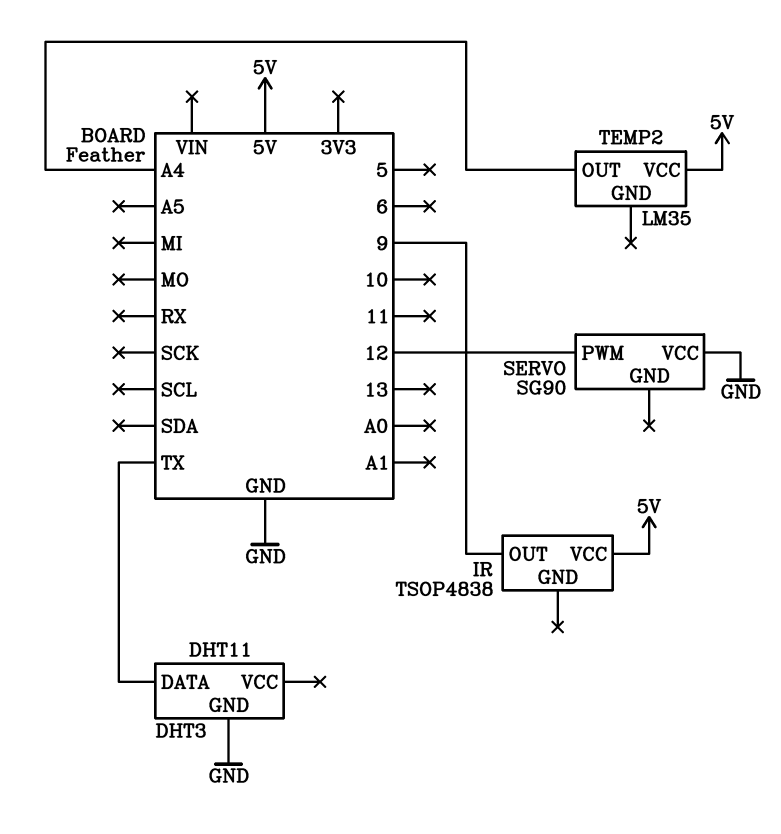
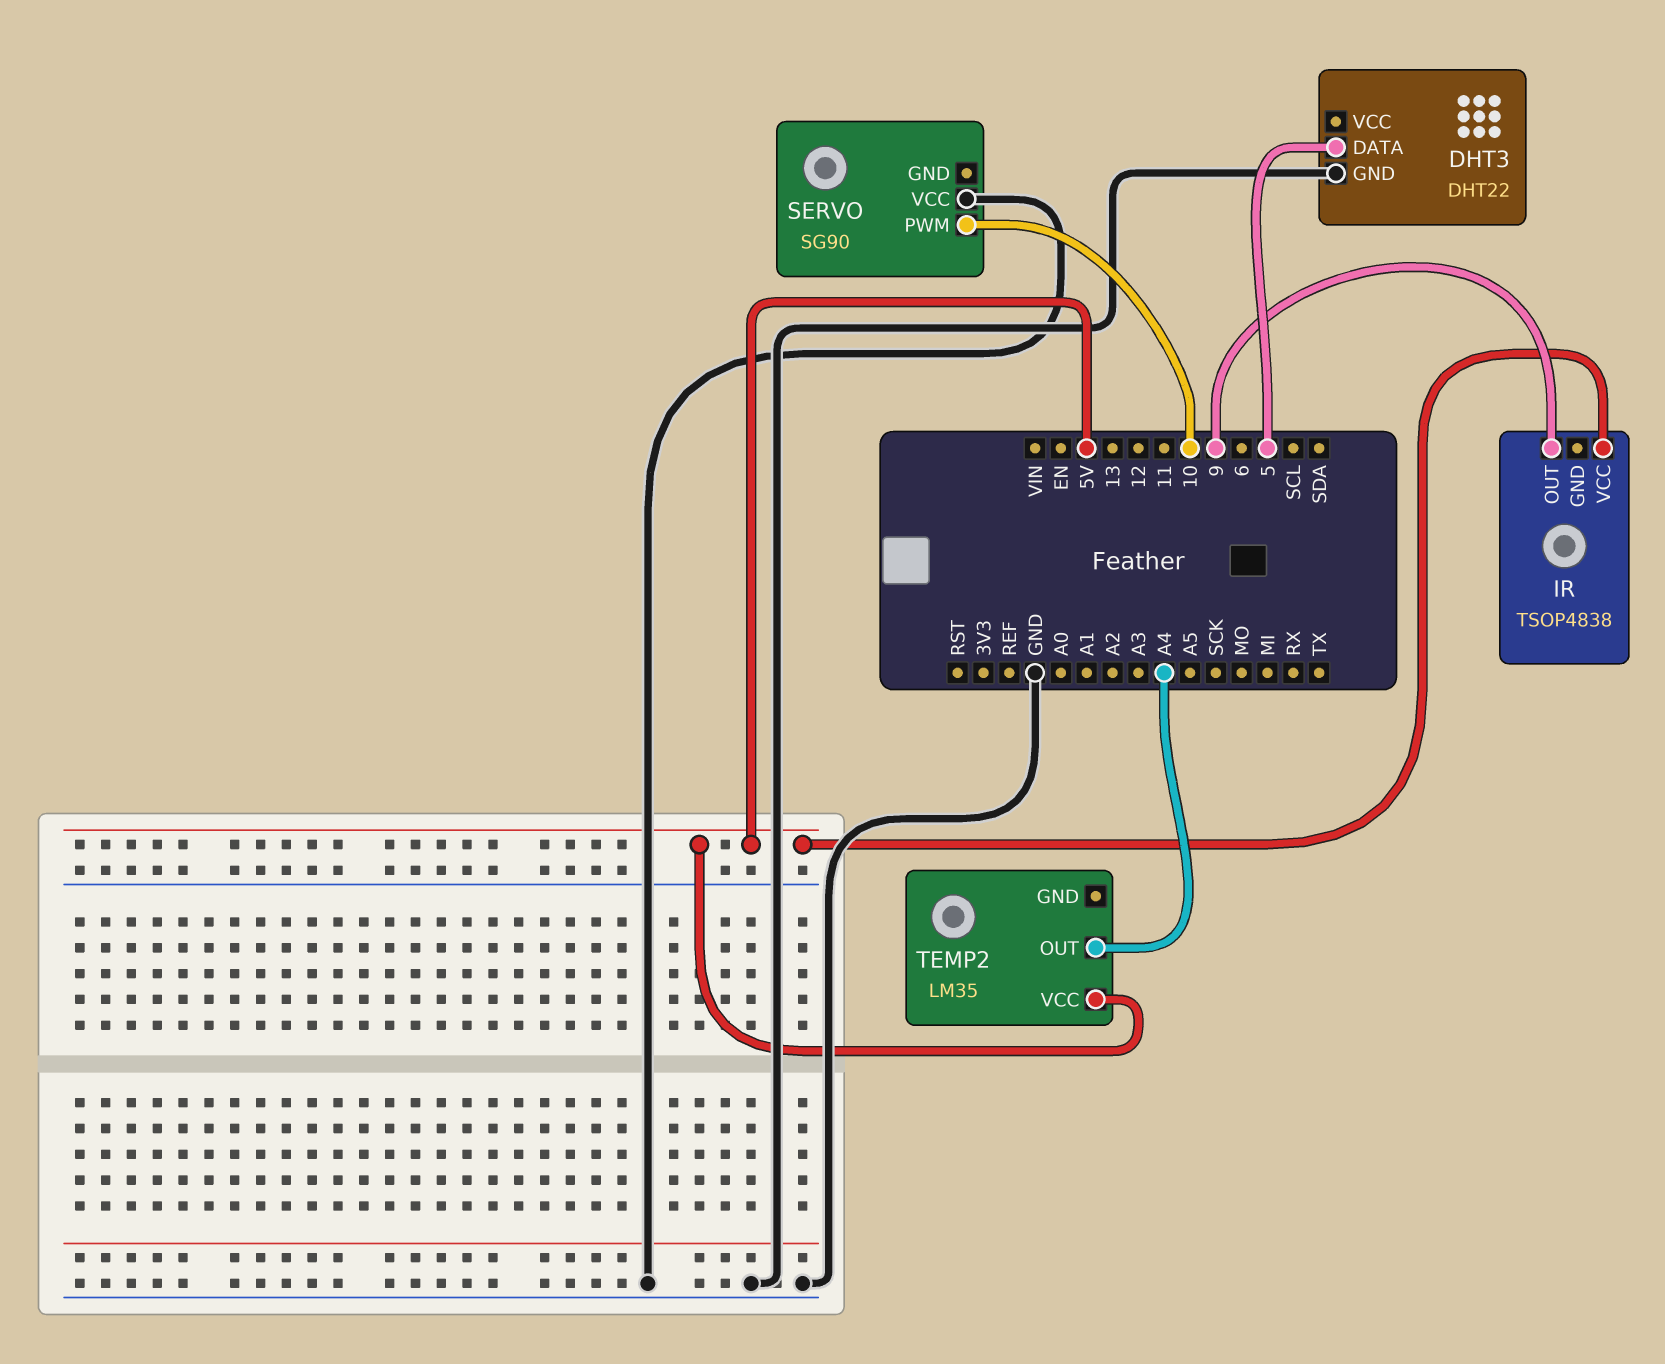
DHT3: DHT11 -> DHT22
DHT3 pin DATA: TX -> 5
SERVO pin PWM: 12 -> 10

